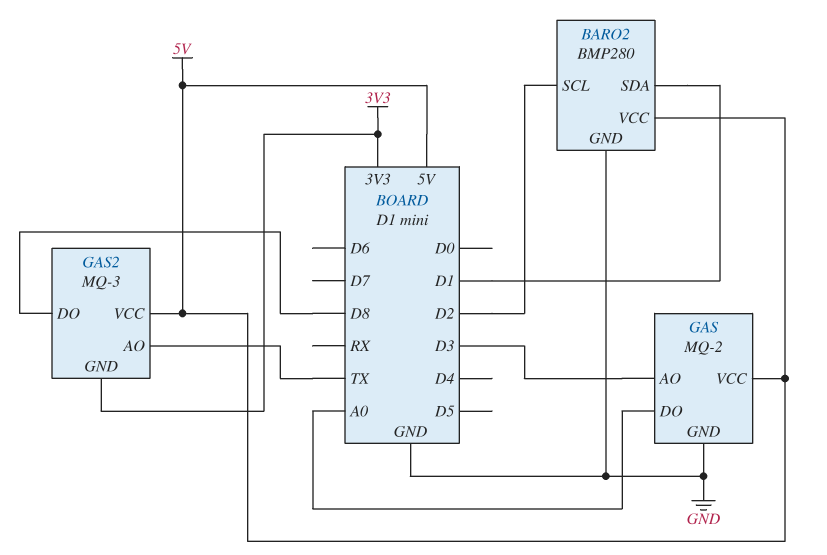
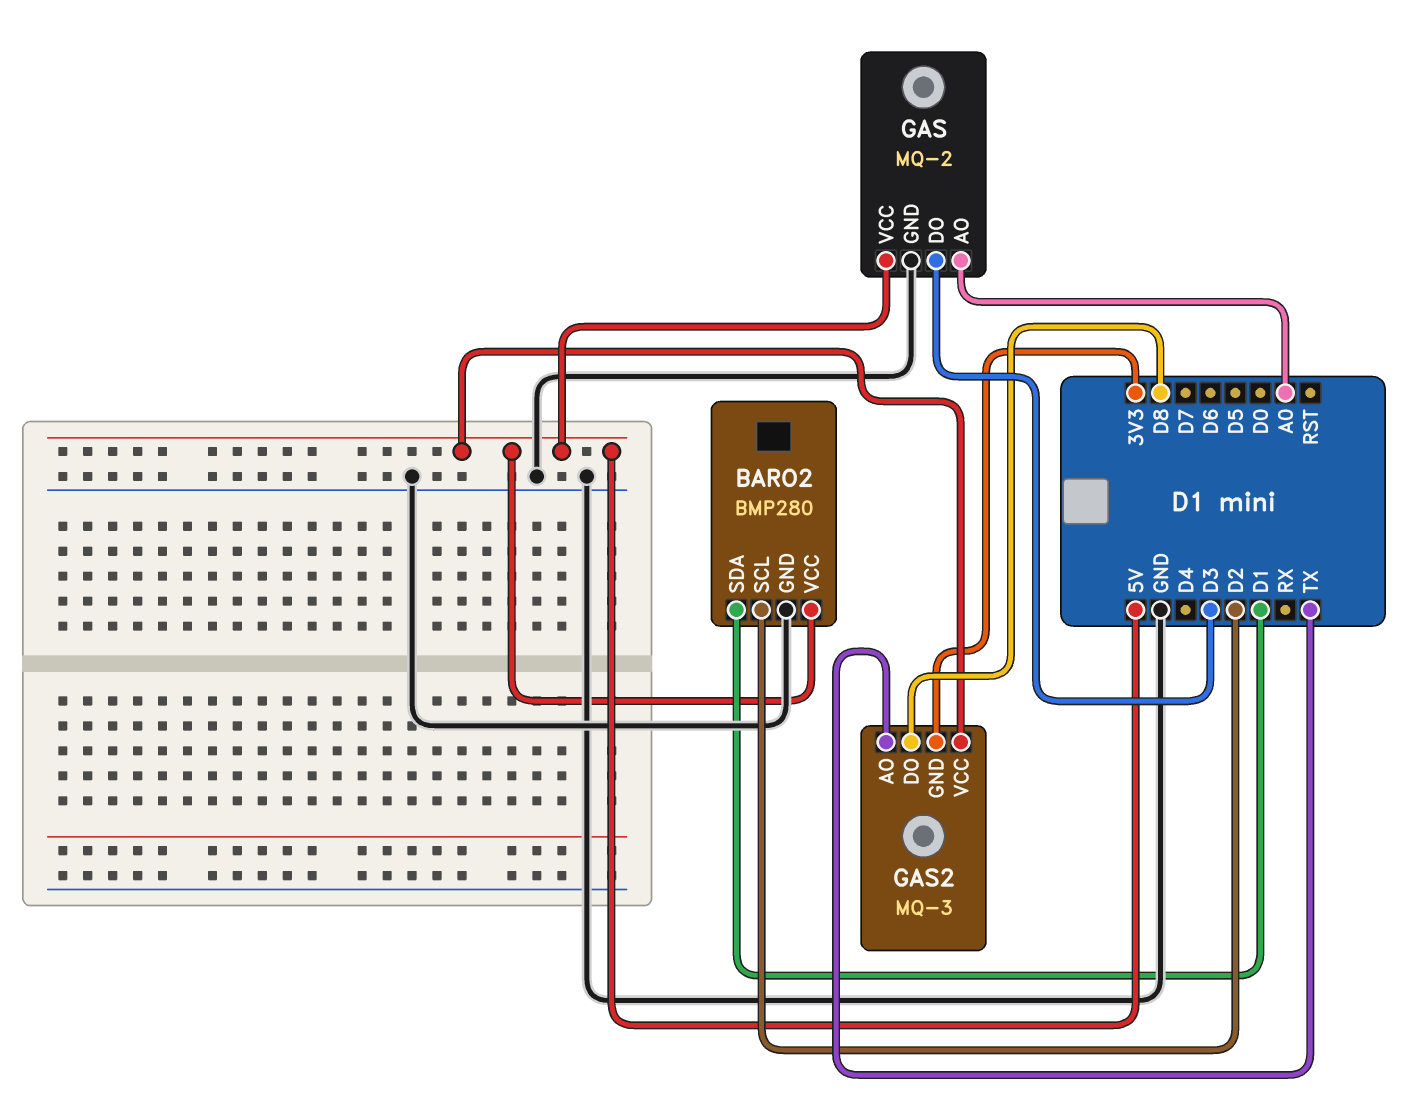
GAS pin AO: D3 -> A0
GAS pin DO: A0 -> D3

